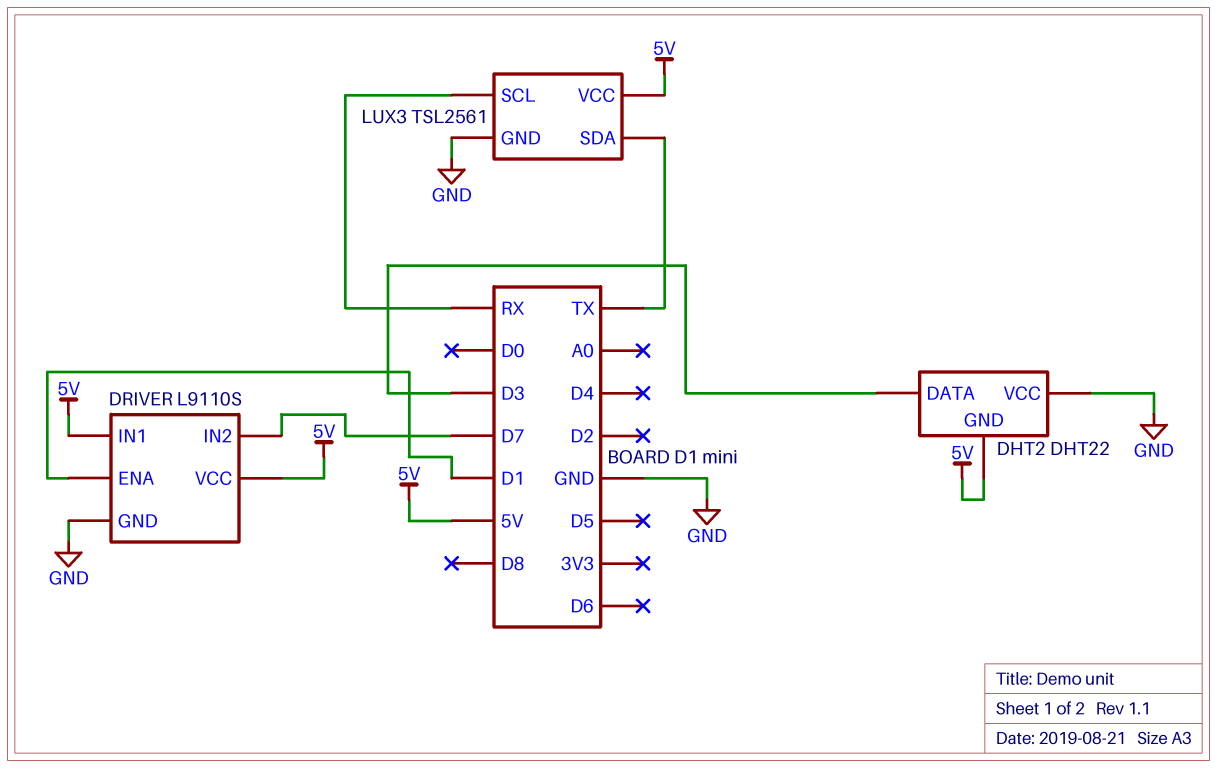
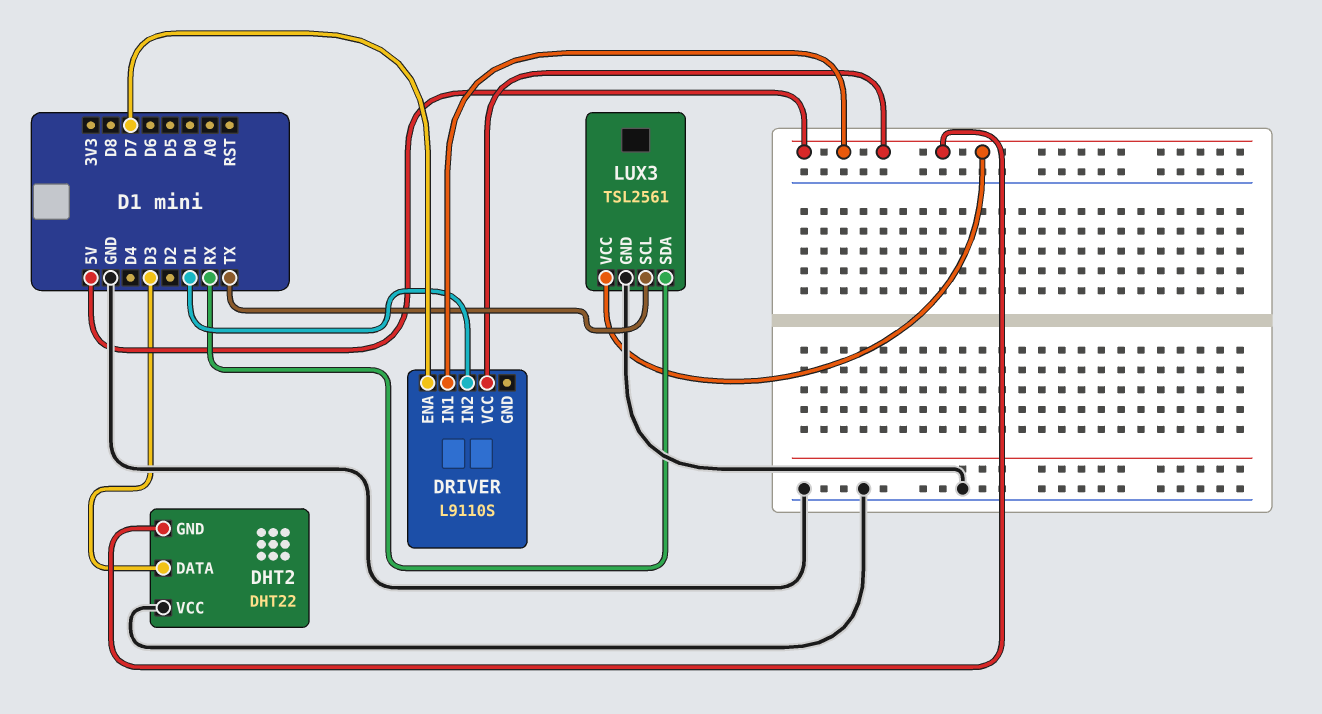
DRIVER pin ENA: D1 -> D7
DRIVER pin GND: GND -> none
DRIVER pin IN2: D7 -> D1
LUX3 pin SCL: RX -> TX
LUX3 pin SDA: TX -> RX

